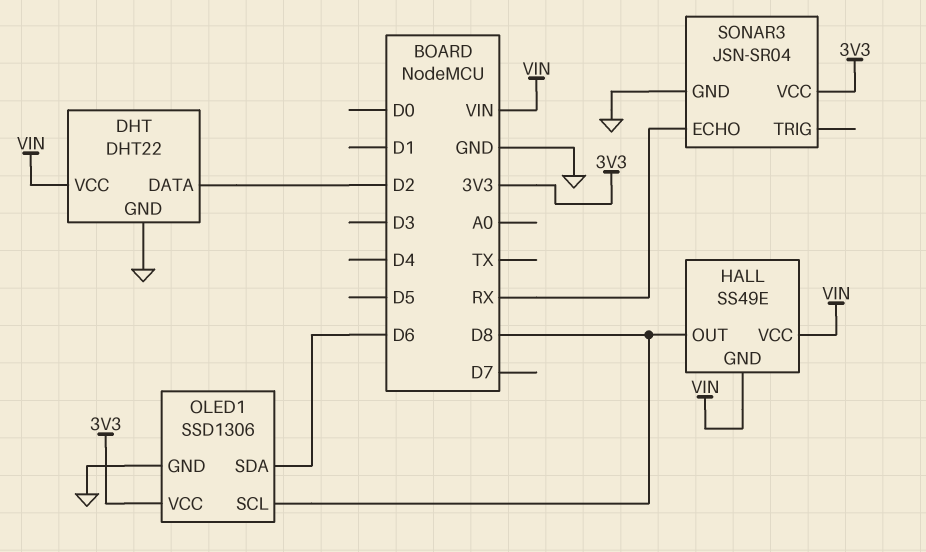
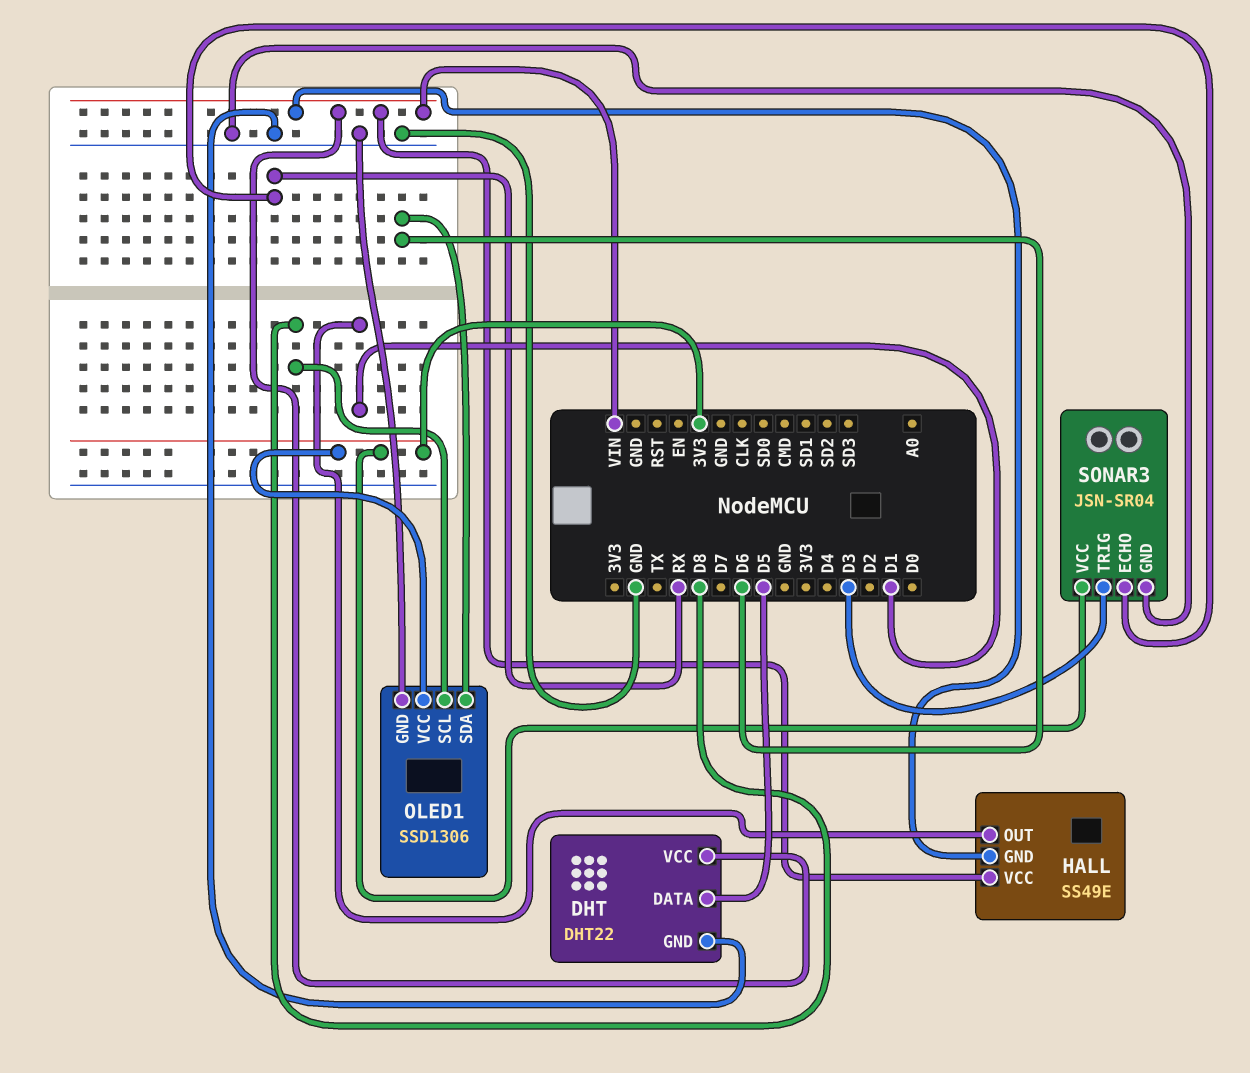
DHT pin DATA: D2 -> D5
HALL pin OUT: D8 -> D1
SONAR3 pin TRIG: none -> D3

